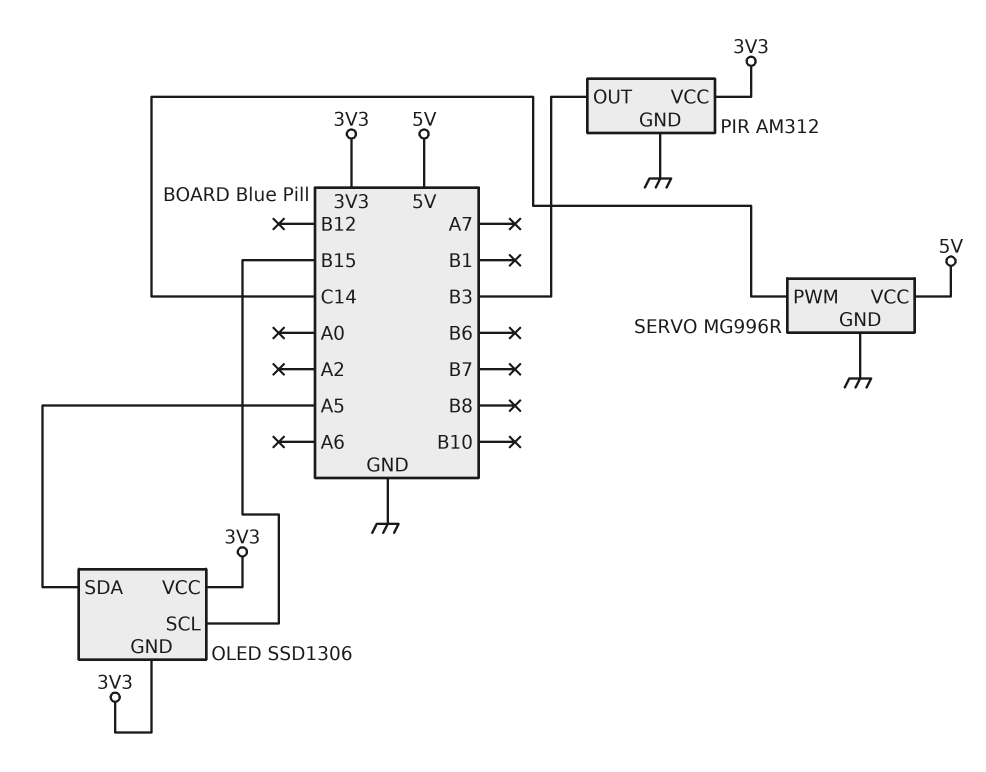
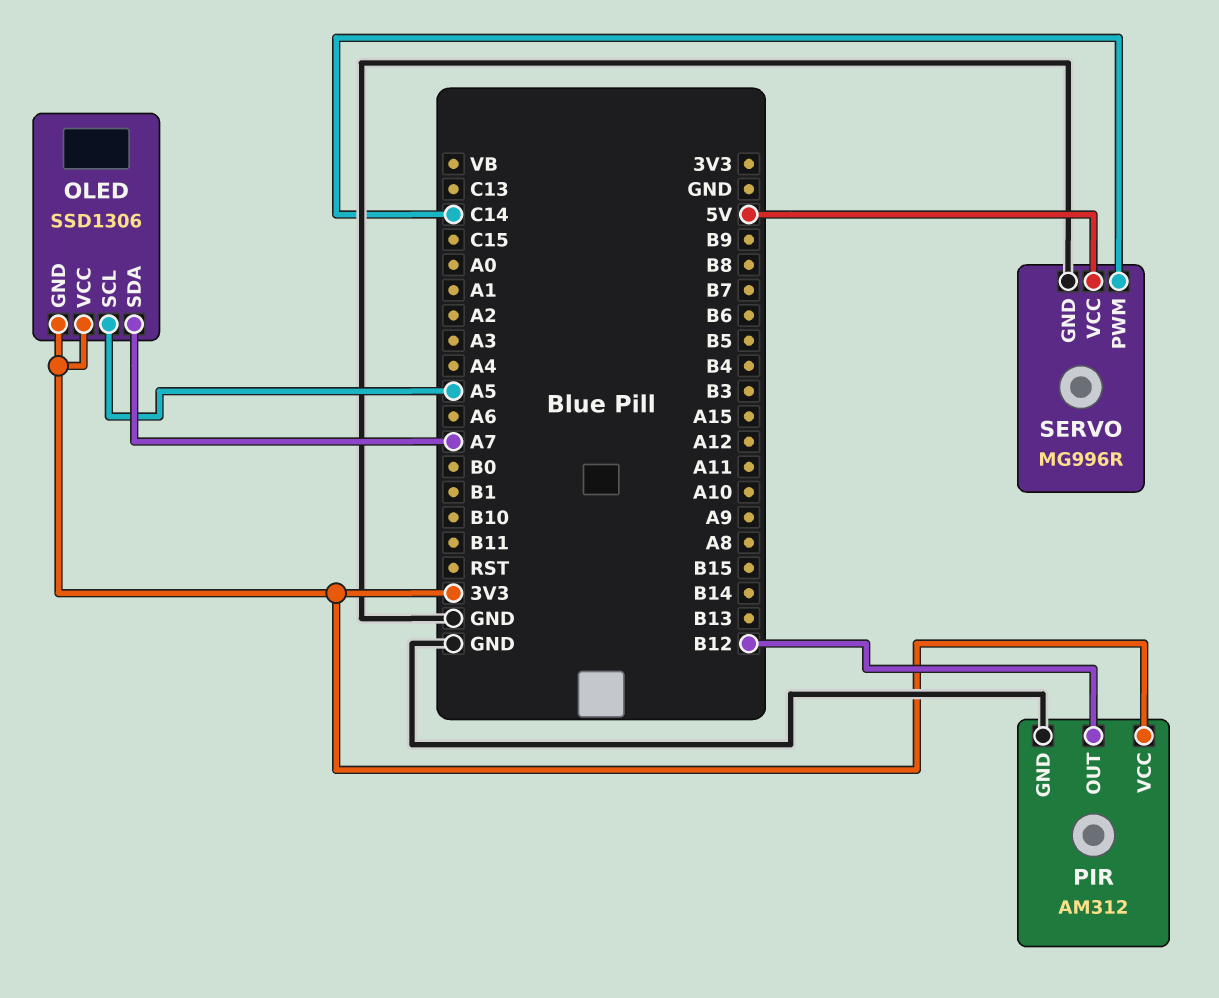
OLED pin SCL: B15 -> A5
OLED pin SDA: A5 -> A7
PIR pin OUT: B3 -> B12

